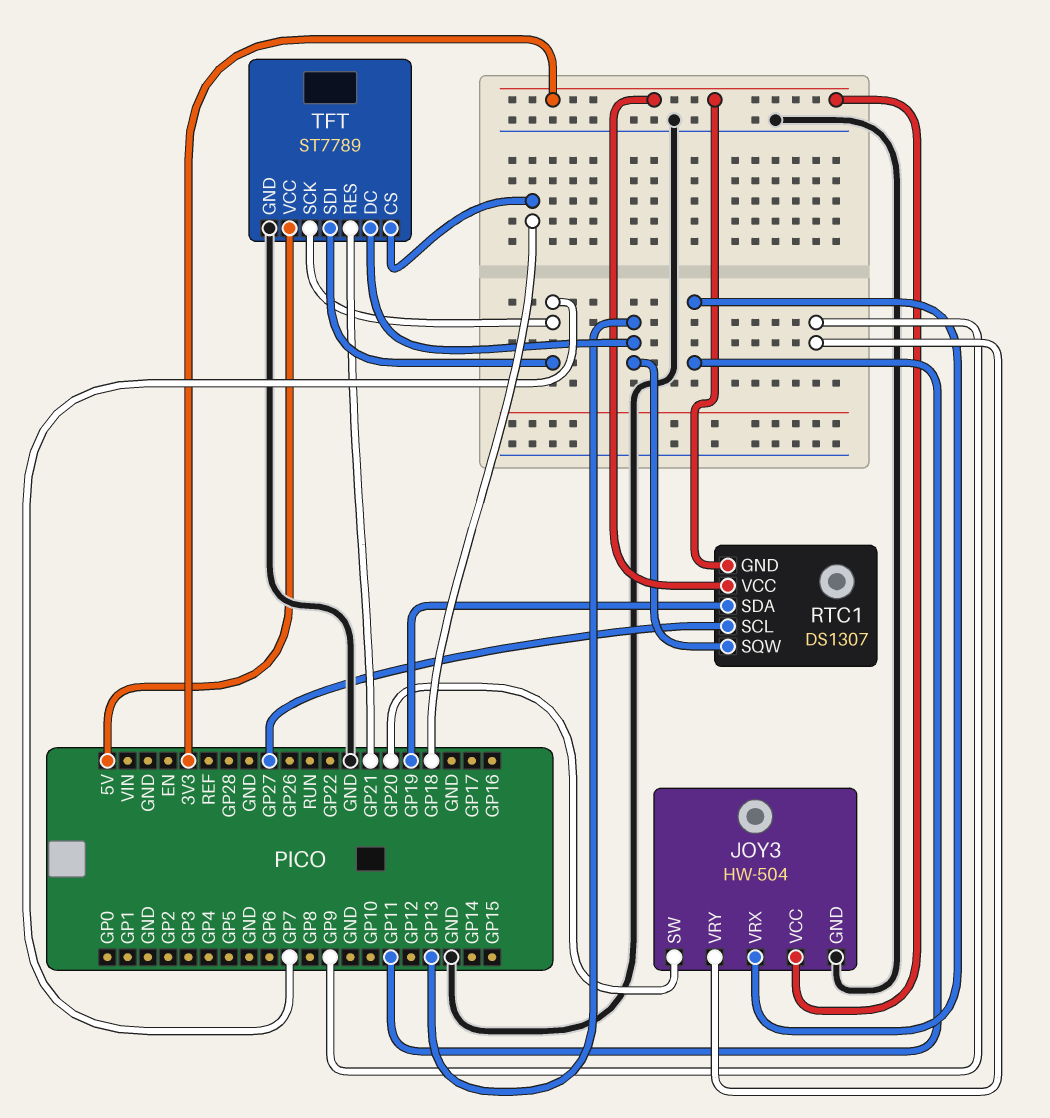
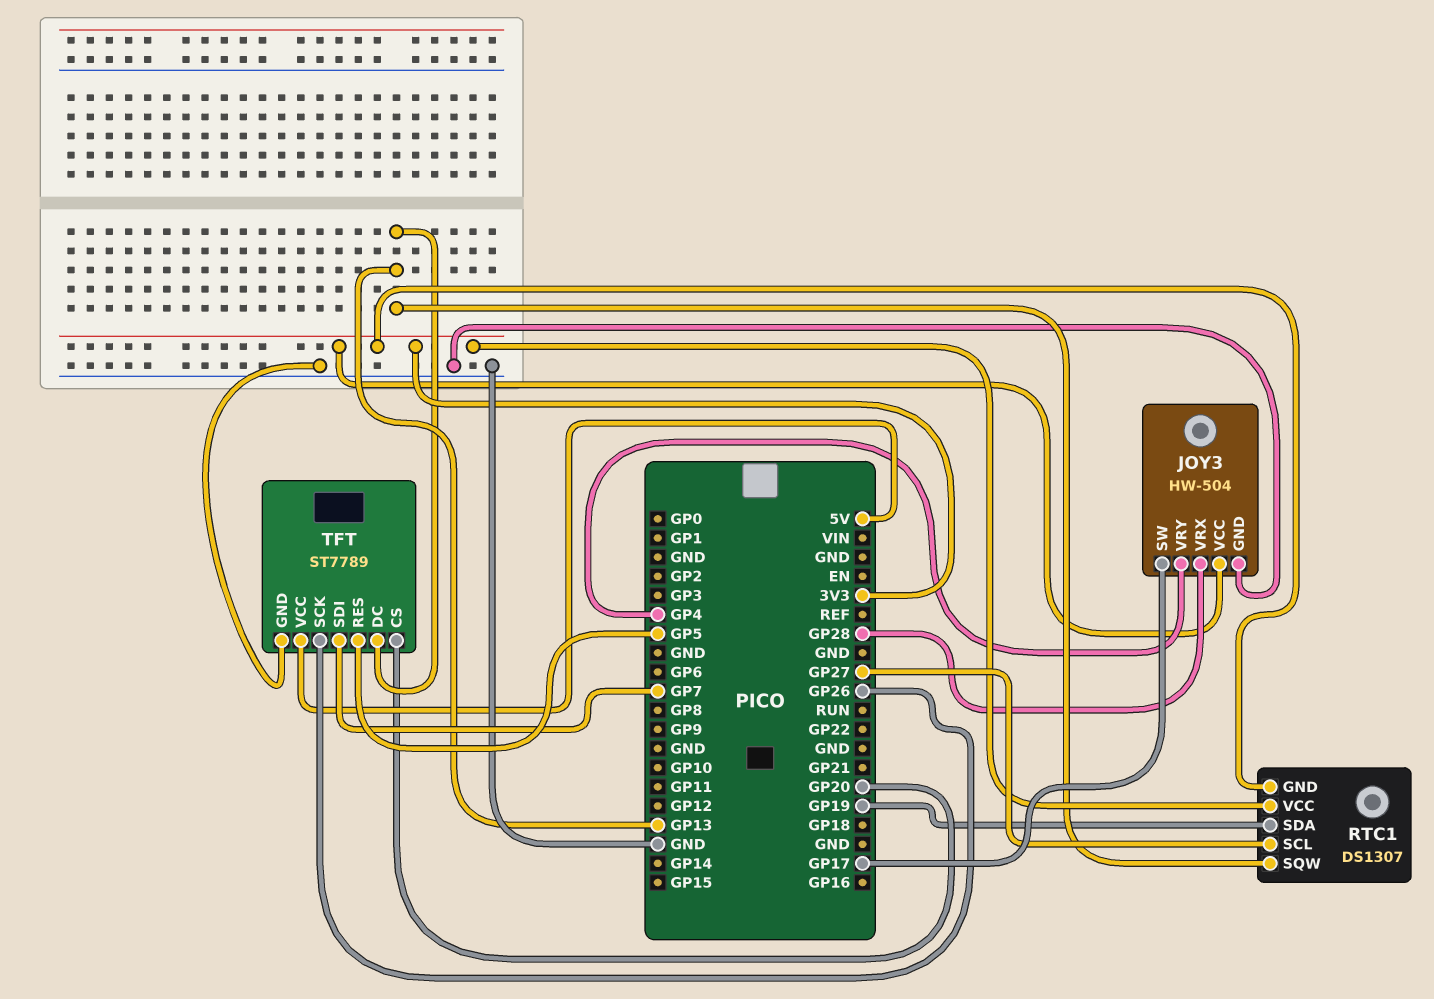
JOY3 pin SW: GP20 -> GP17
JOY3 pin VRX: GP11 -> GP28
JOY3 pin VRY: GP9 -> GP4
TFT pin CS: GP18 -> GP20
TFT pin RES: GP21 -> GP5
TFT pin SCK: GP7 -> GP26

